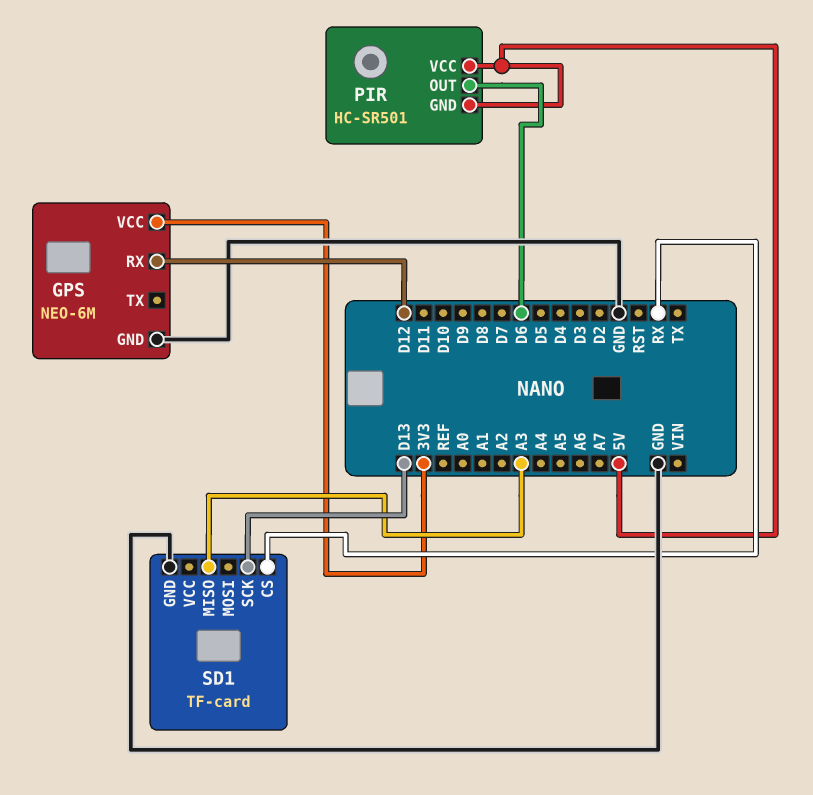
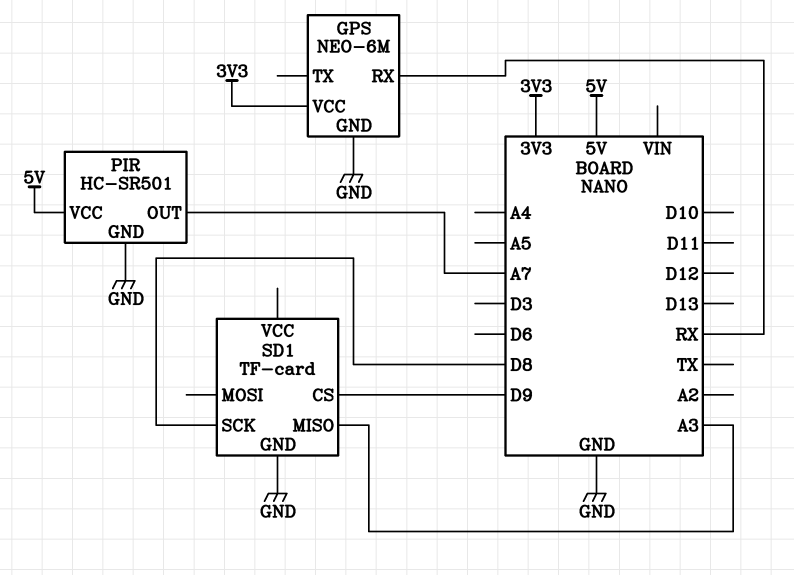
GPS pin RX: D12 -> RX
PIR pin GND: 5V -> GND
PIR pin OUT: D6 -> A7
SD1 pin CS: RX -> D9
SD1 pin SCK: D13 -> D8

